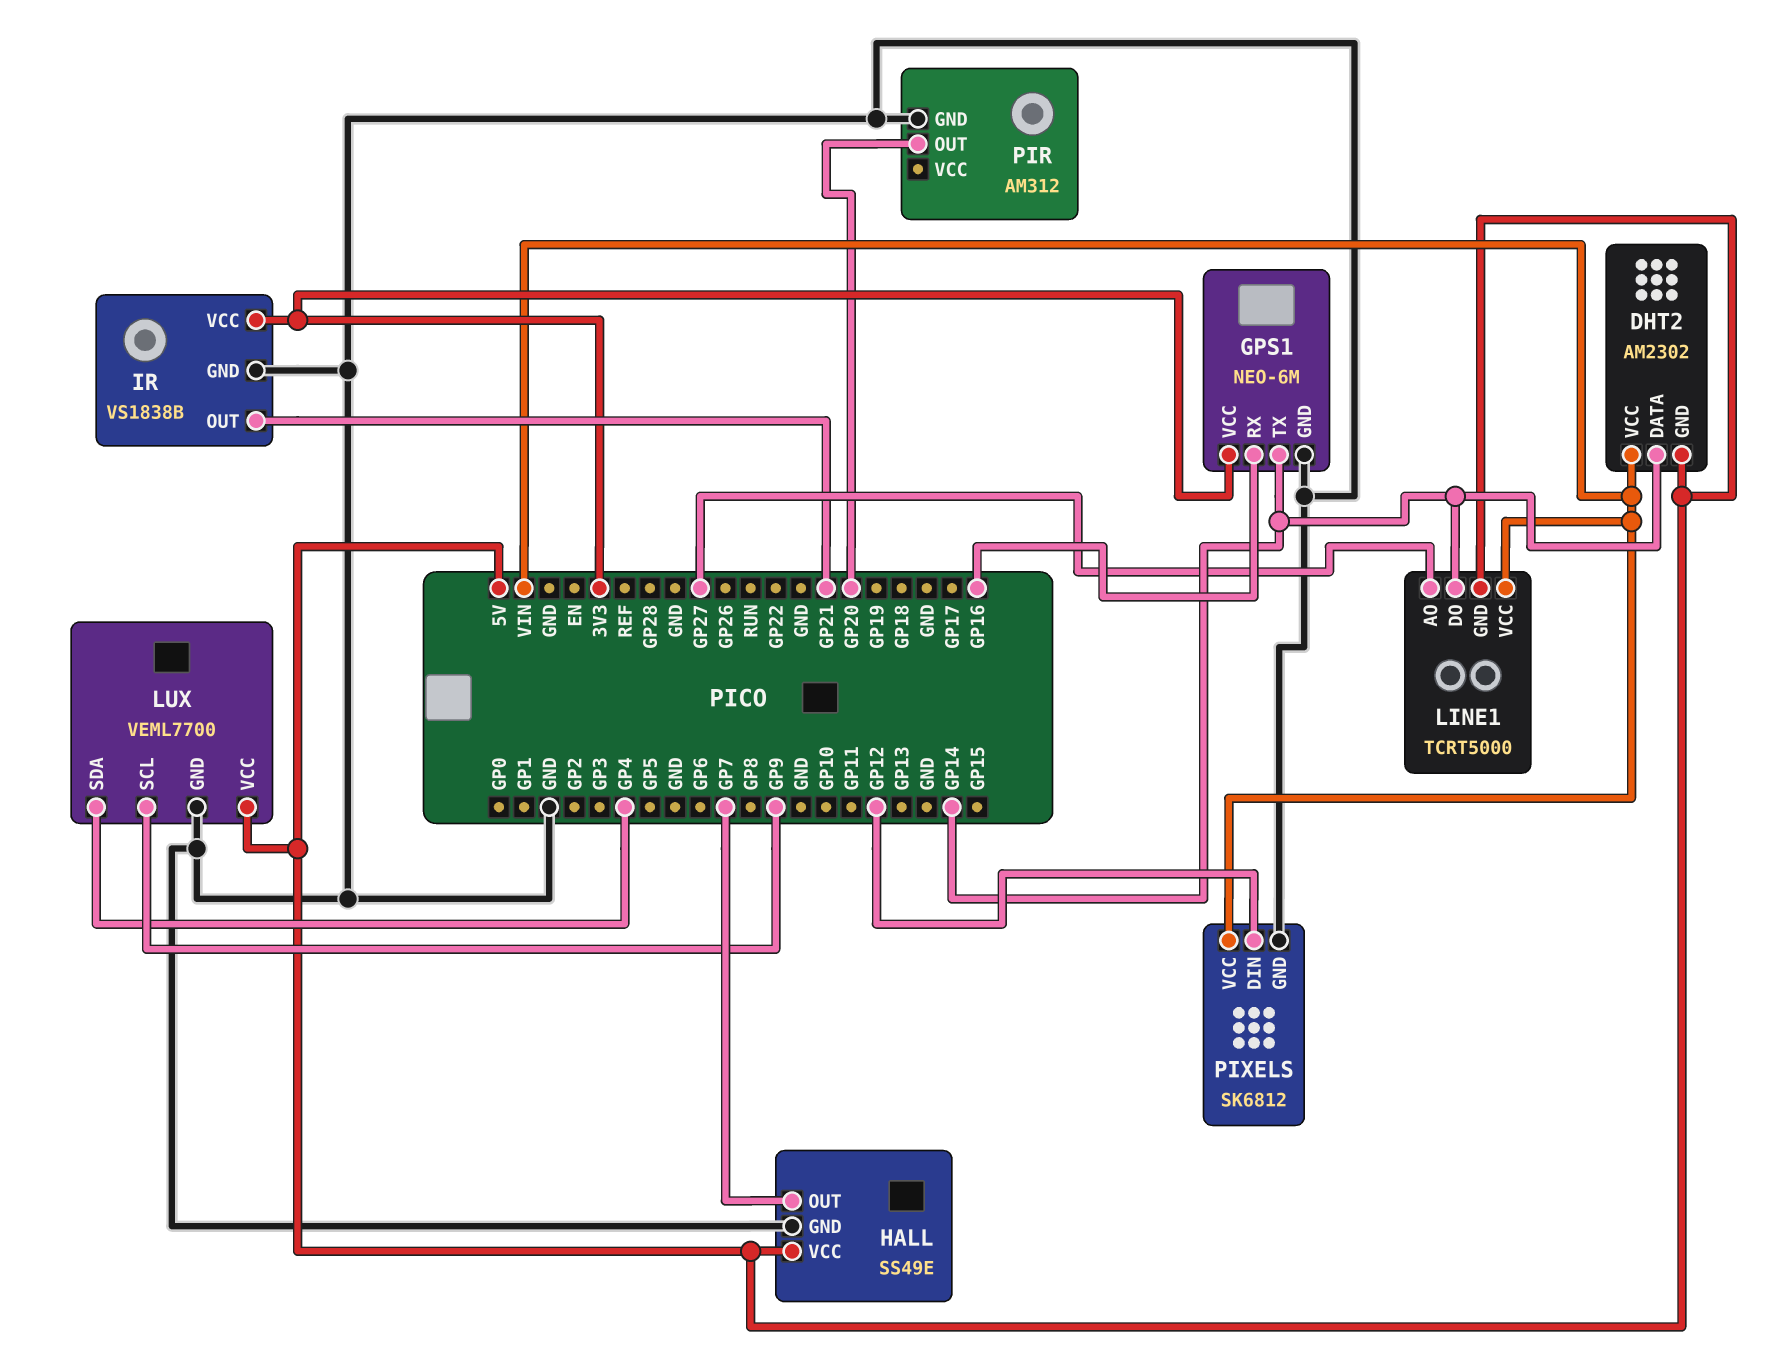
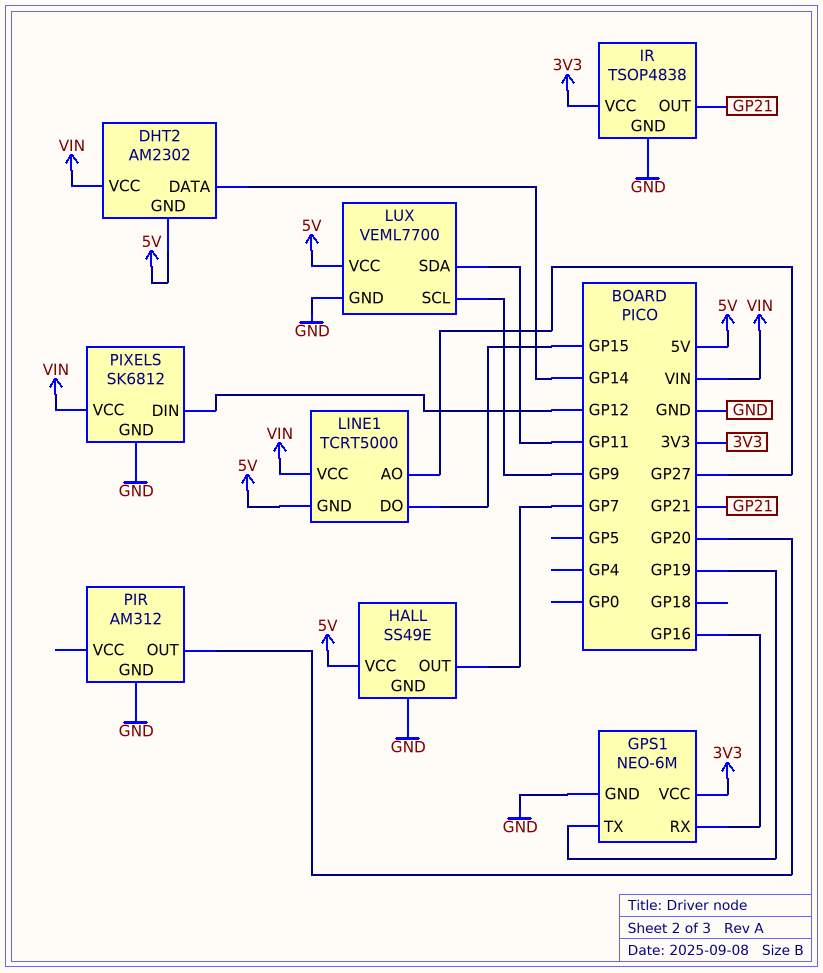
GPS1 pin TX: GP14 -> GP19
IR: VS1838B -> TSOP4838
LINE1 pin DO: GP14 -> GP15
LUX pin SDA: GP4 -> GP11

